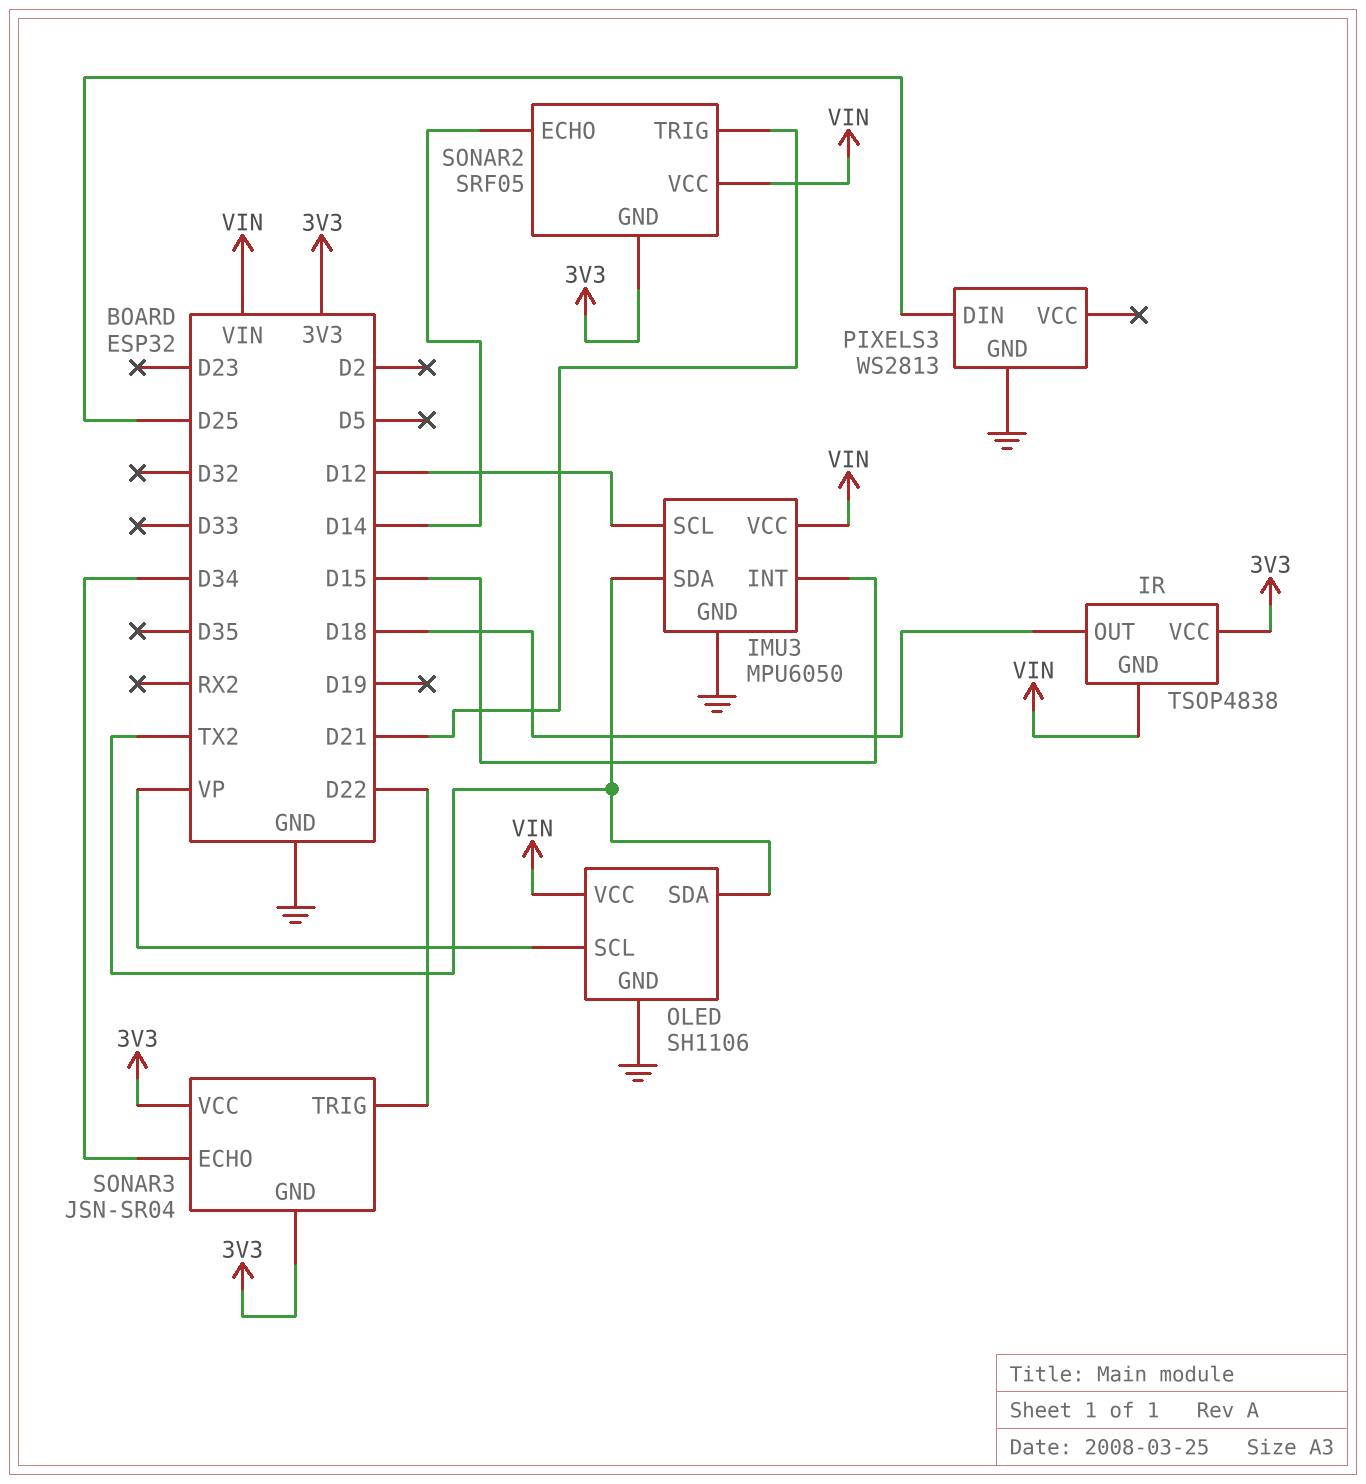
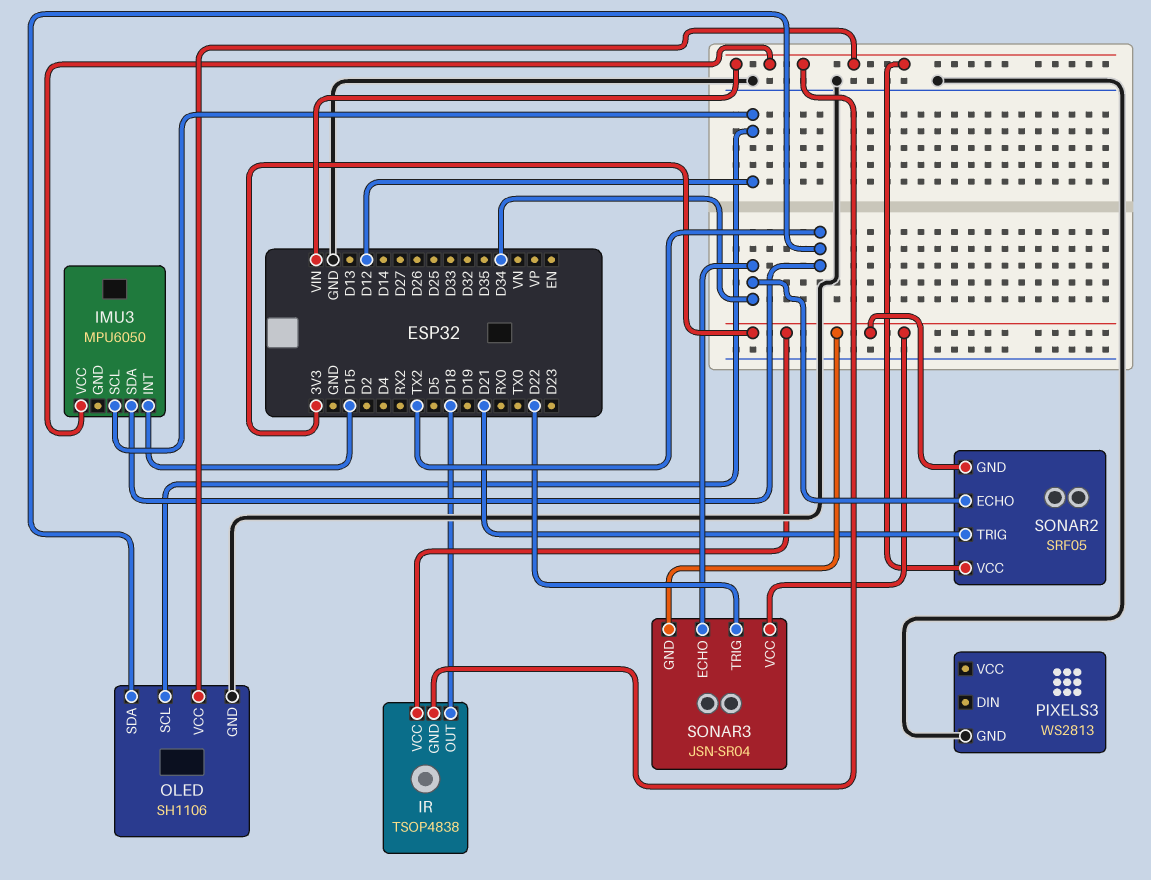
IMU3 pin GND: GND -> none
OLED pin SCL: VP -> D12
PIXELS3 pin DIN: D25 -> none
SONAR2 pin ECHO: D14 -> D34

